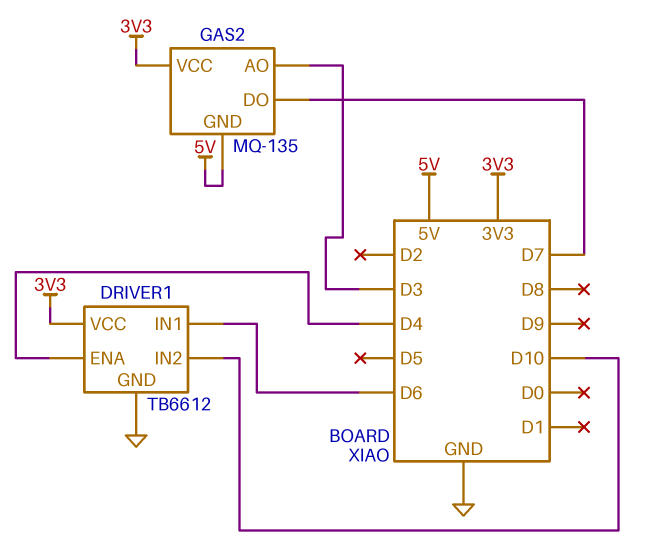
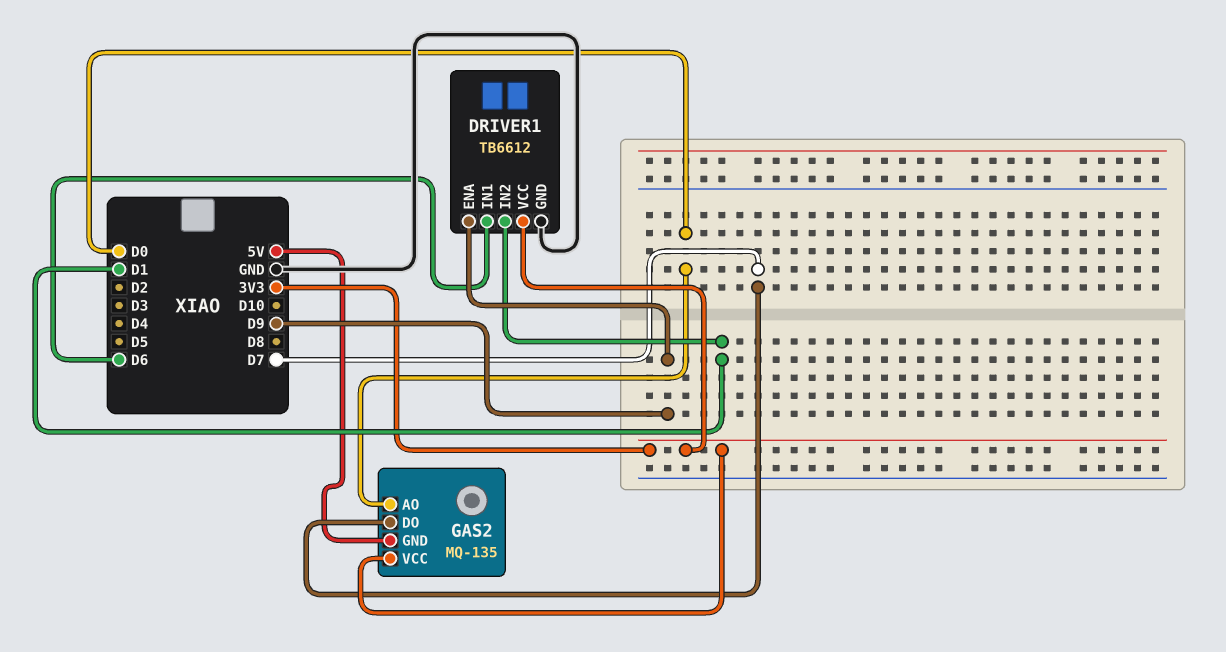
DRIVER1 pin ENA: D4 -> D9
DRIVER1 pin IN2: D10 -> D1
GAS2 pin AO: D3 -> D0

